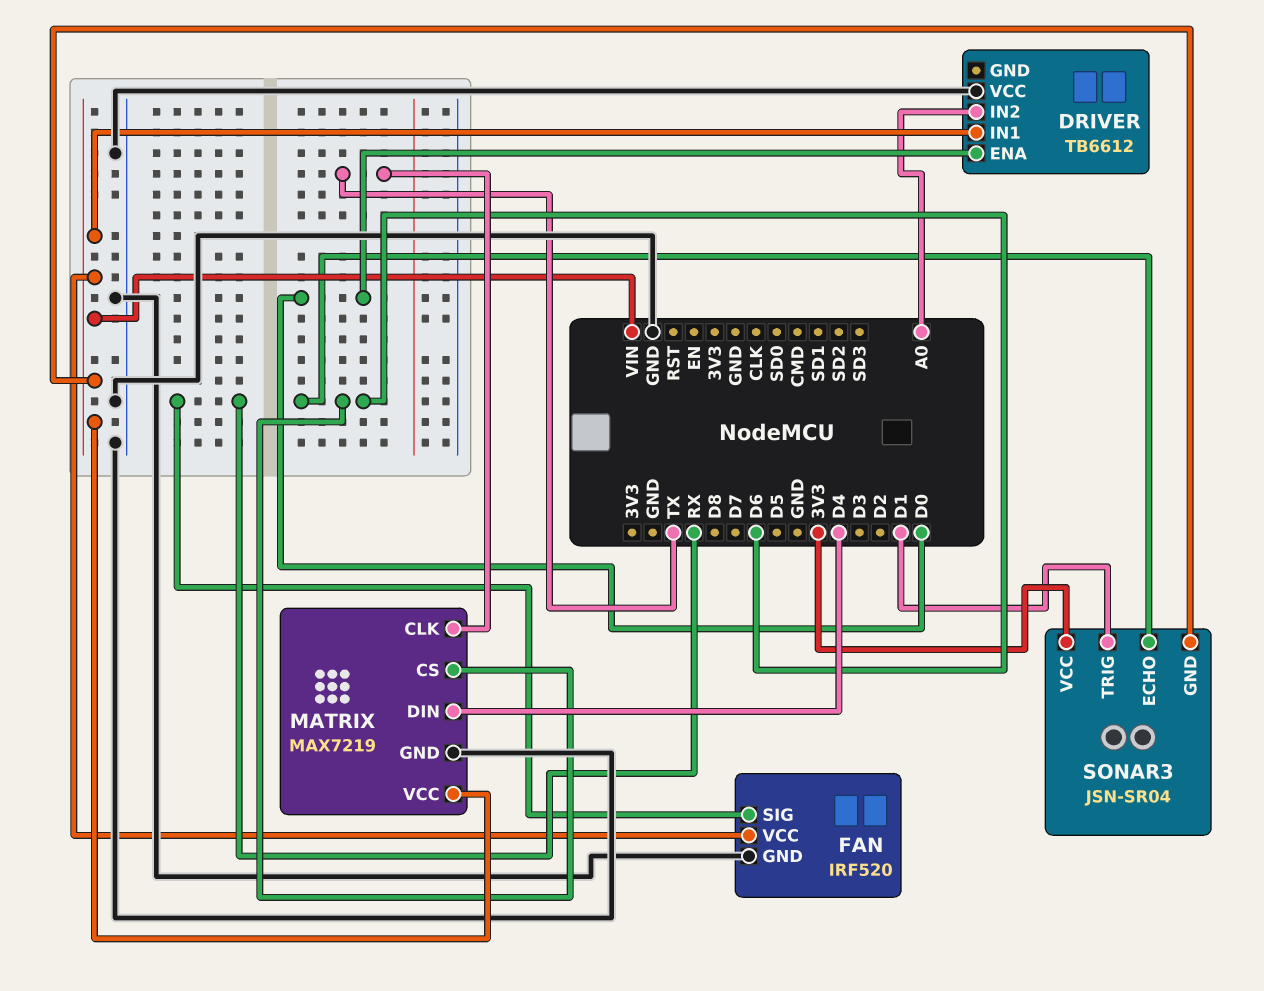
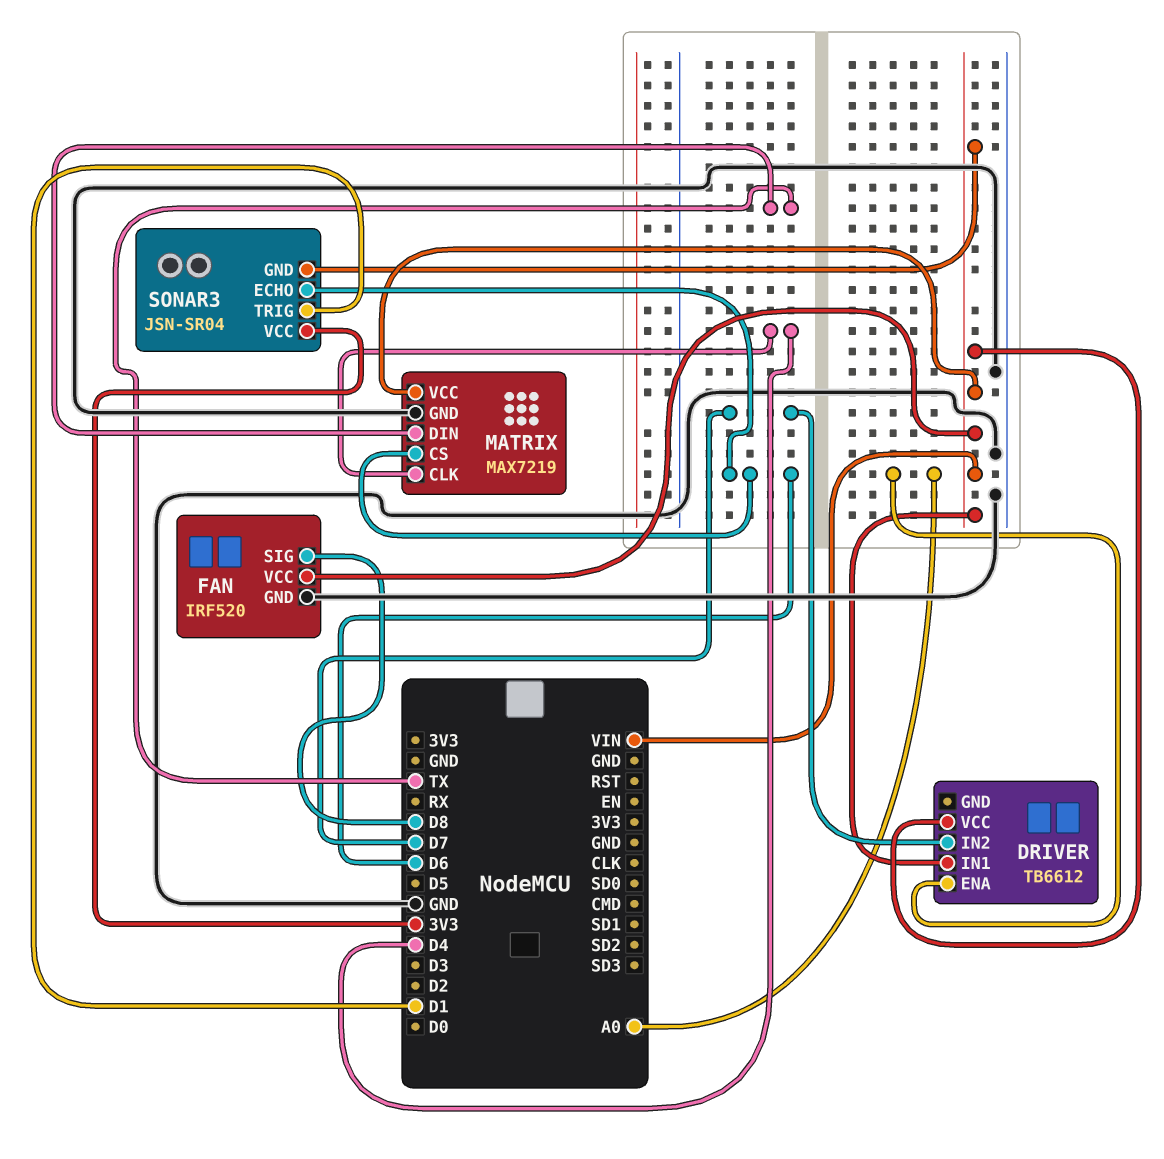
DRIVER pin ENA: D0 -> A0
DRIVER pin IN2: A0 -> D7
DRIVER pin VCC: GND -> VIN
FAN pin SIG: RX -> D8
MATRIX pin CLK: TX -> D4
MATRIX pin DIN: D4 -> TX

